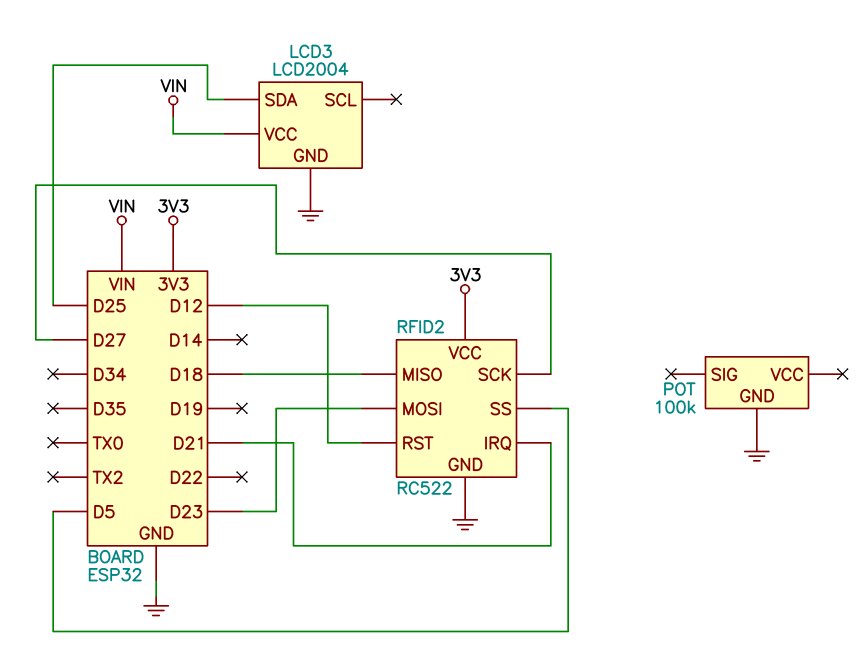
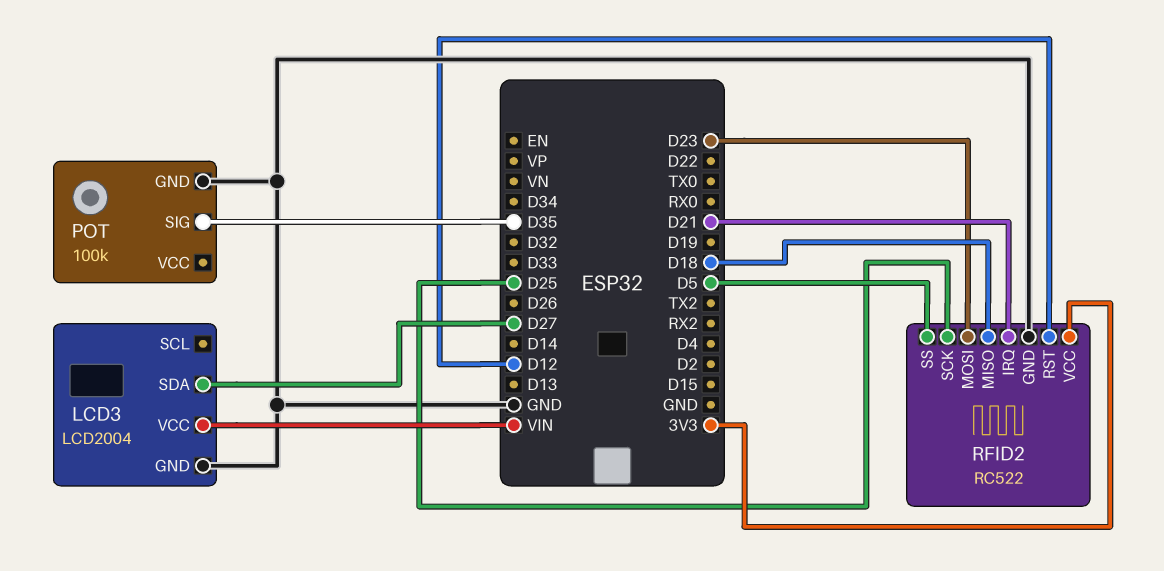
LCD3 pin SDA: D25 -> D27
POT pin SIG: none -> D35
RFID2 pin SCK: D27 -> D25

